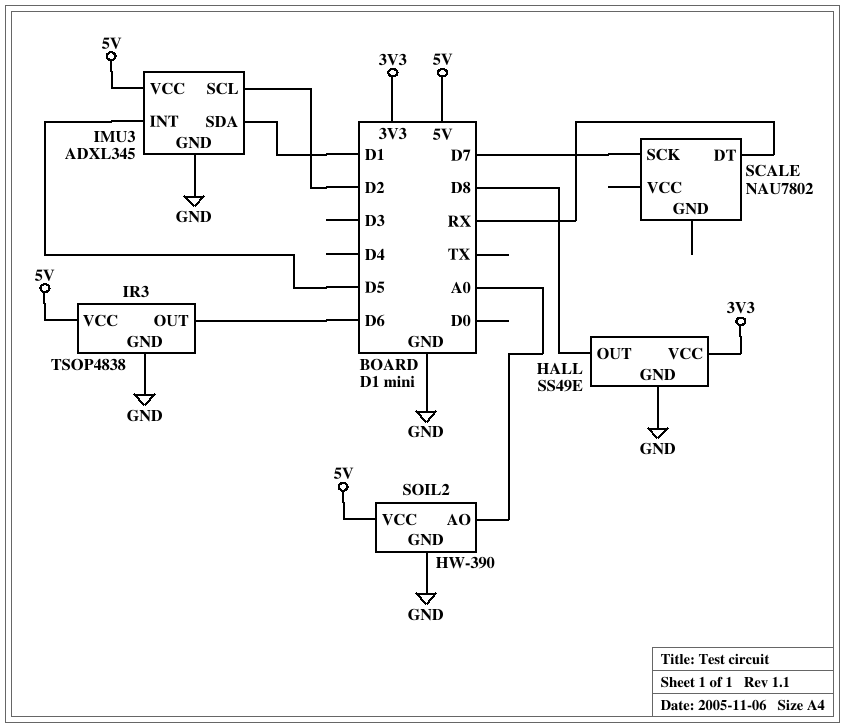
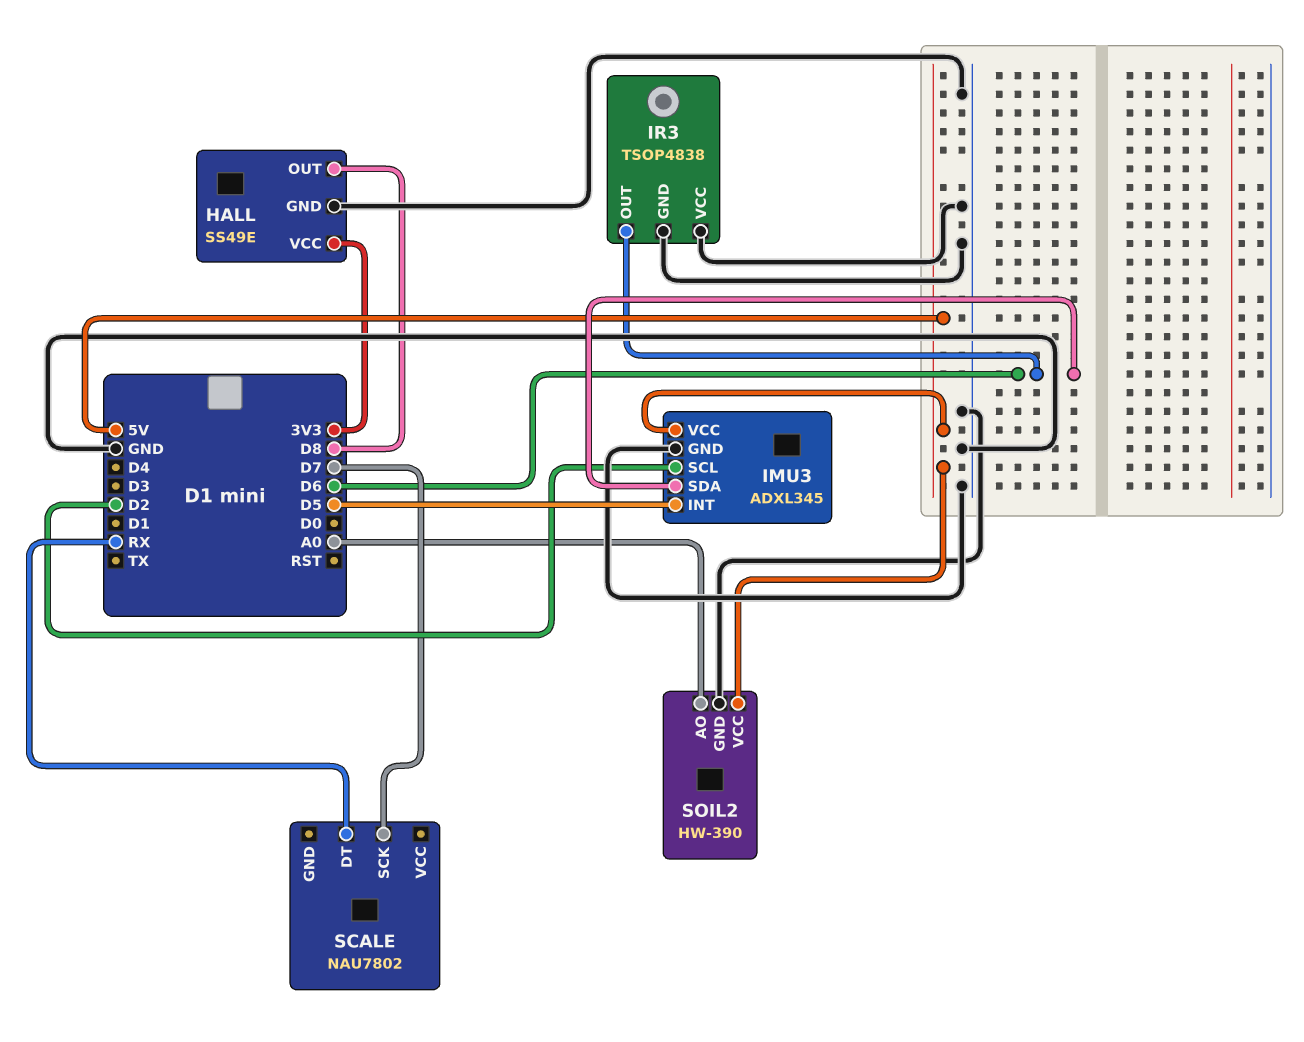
IMU3 pin SDA: D1 -> D6
IR3 pin VCC: 5V -> GND

